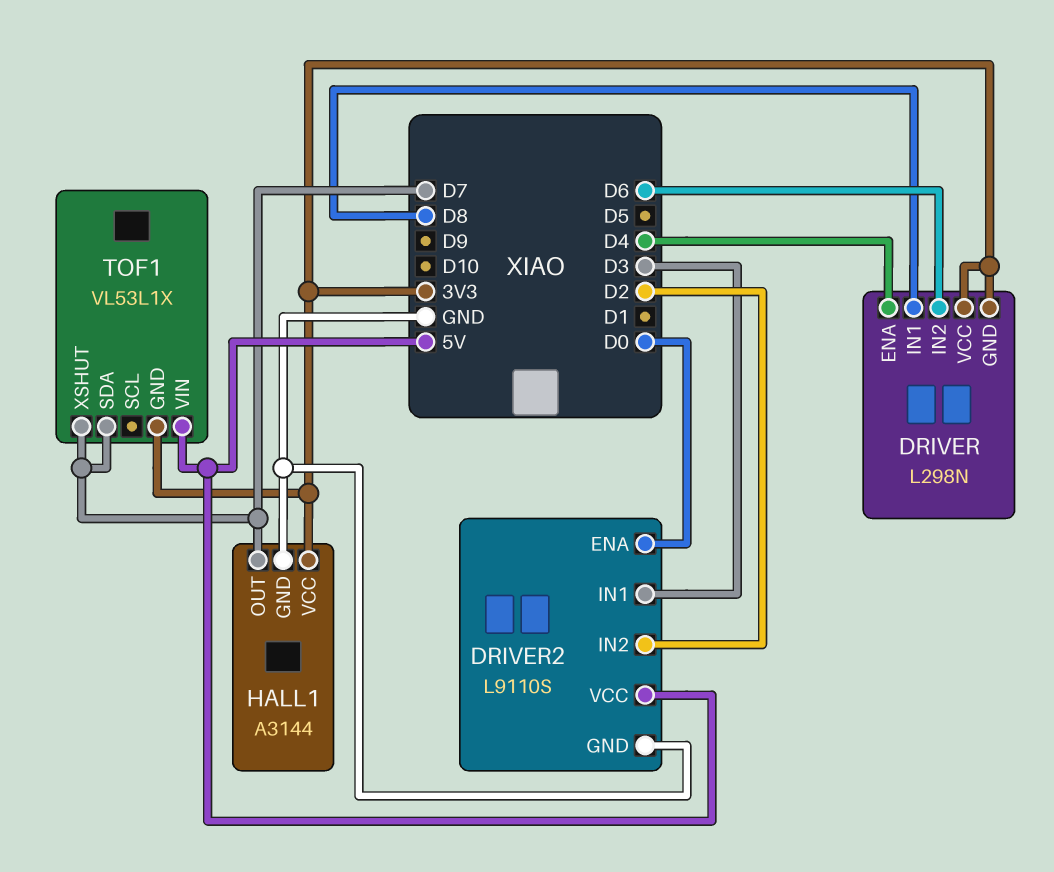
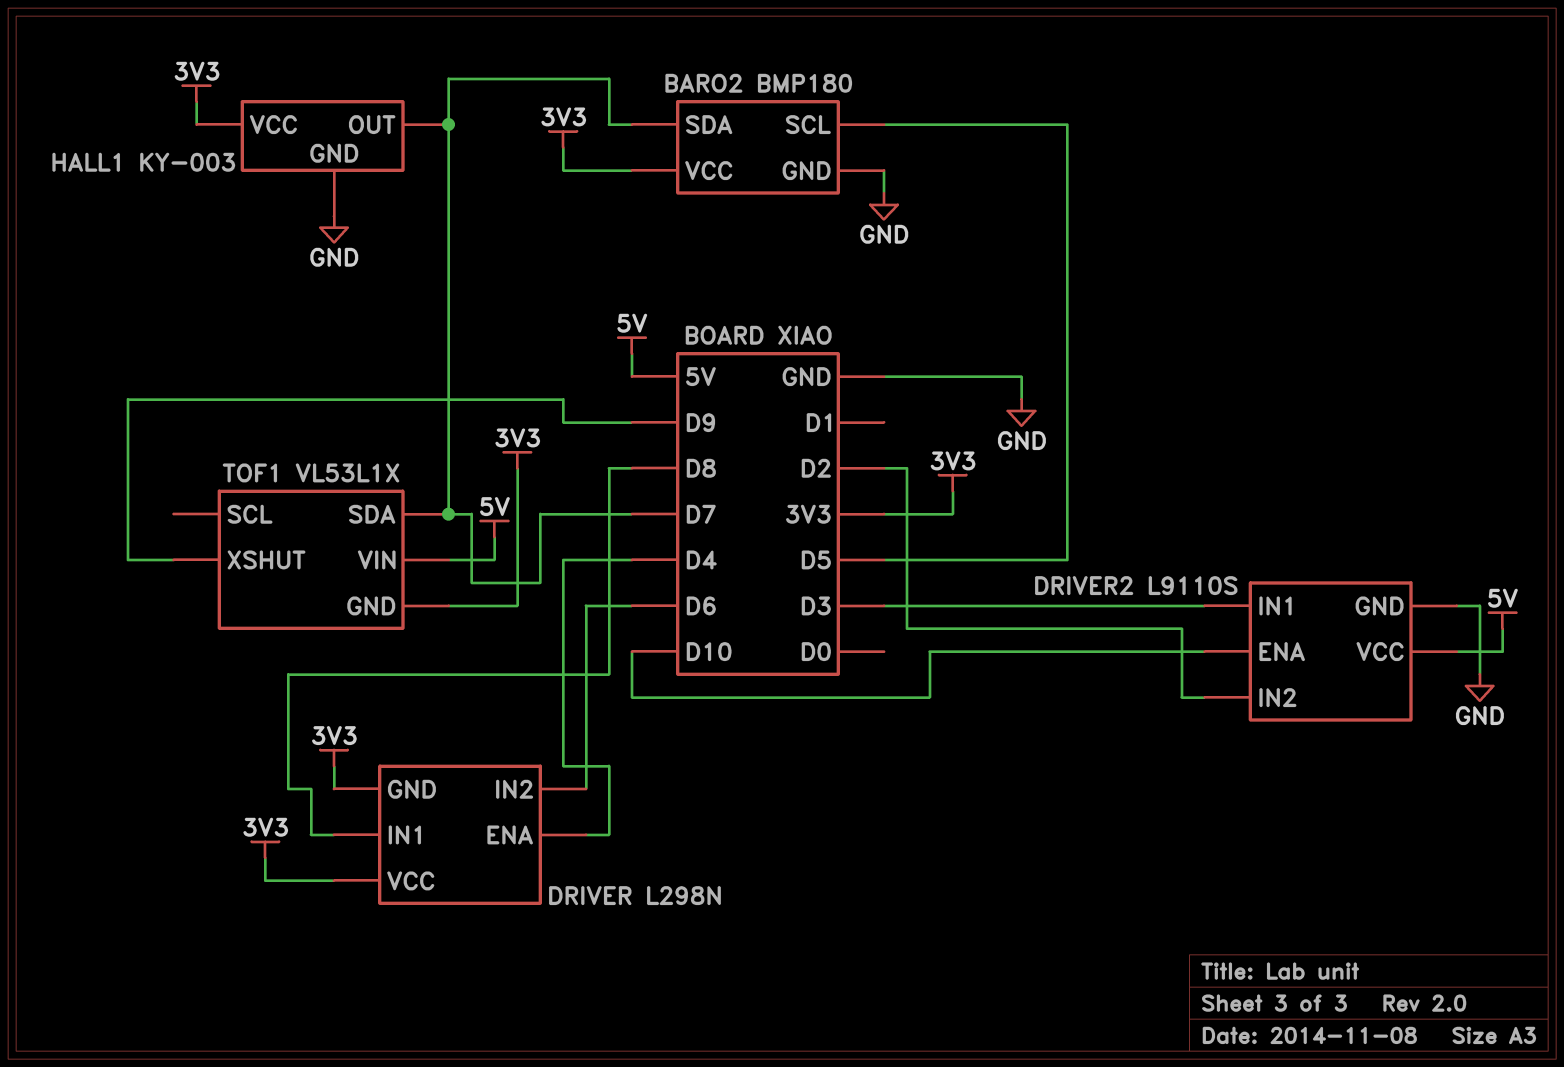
BARO2: none -> BMP180
BARO2 pin GND: none -> GND
BARO2 pin SCL: none -> D5
BARO2 pin SDA: none -> D7
BARO2 pin VCC: none -> 3V3
DRIVER2 pin ENA: D0 -> D10
HALL1: A3144 -> KY-003
TOF1 pin XSHUT: D7 -> D9

